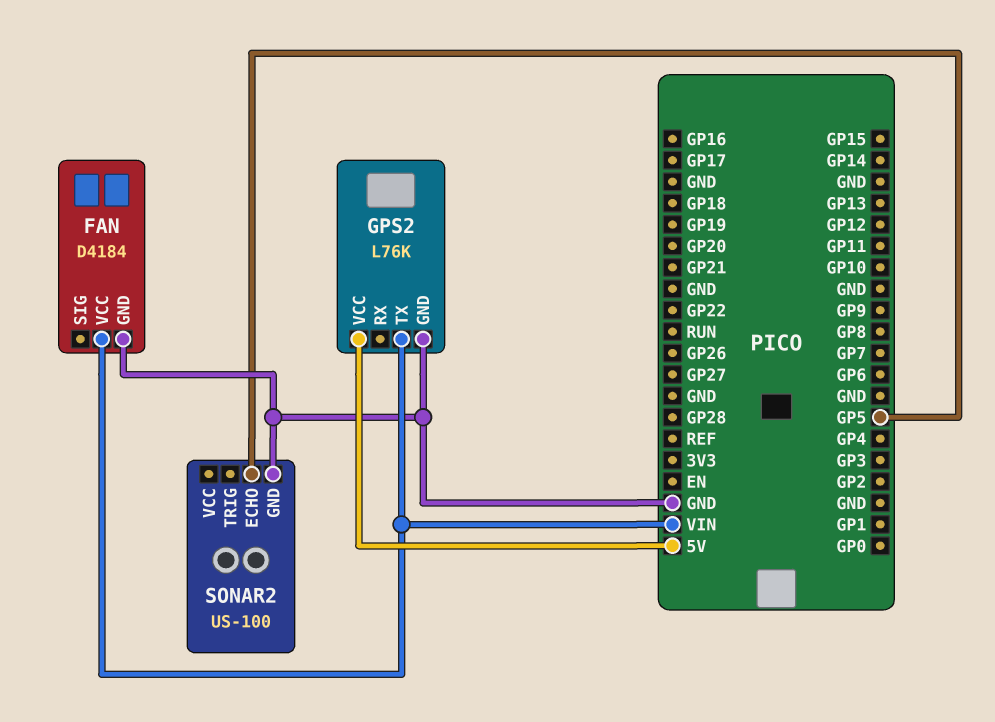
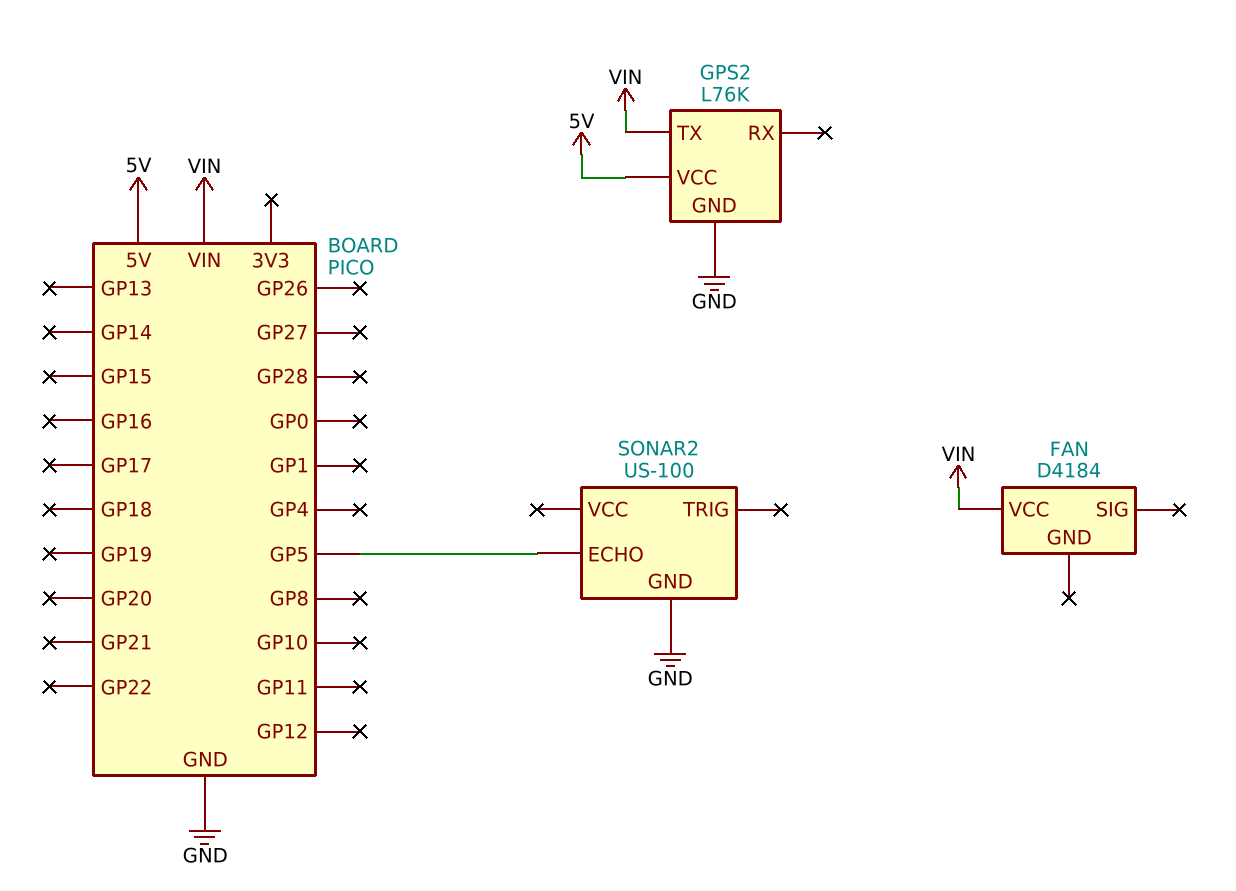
FAN pin GND: GND -> none

